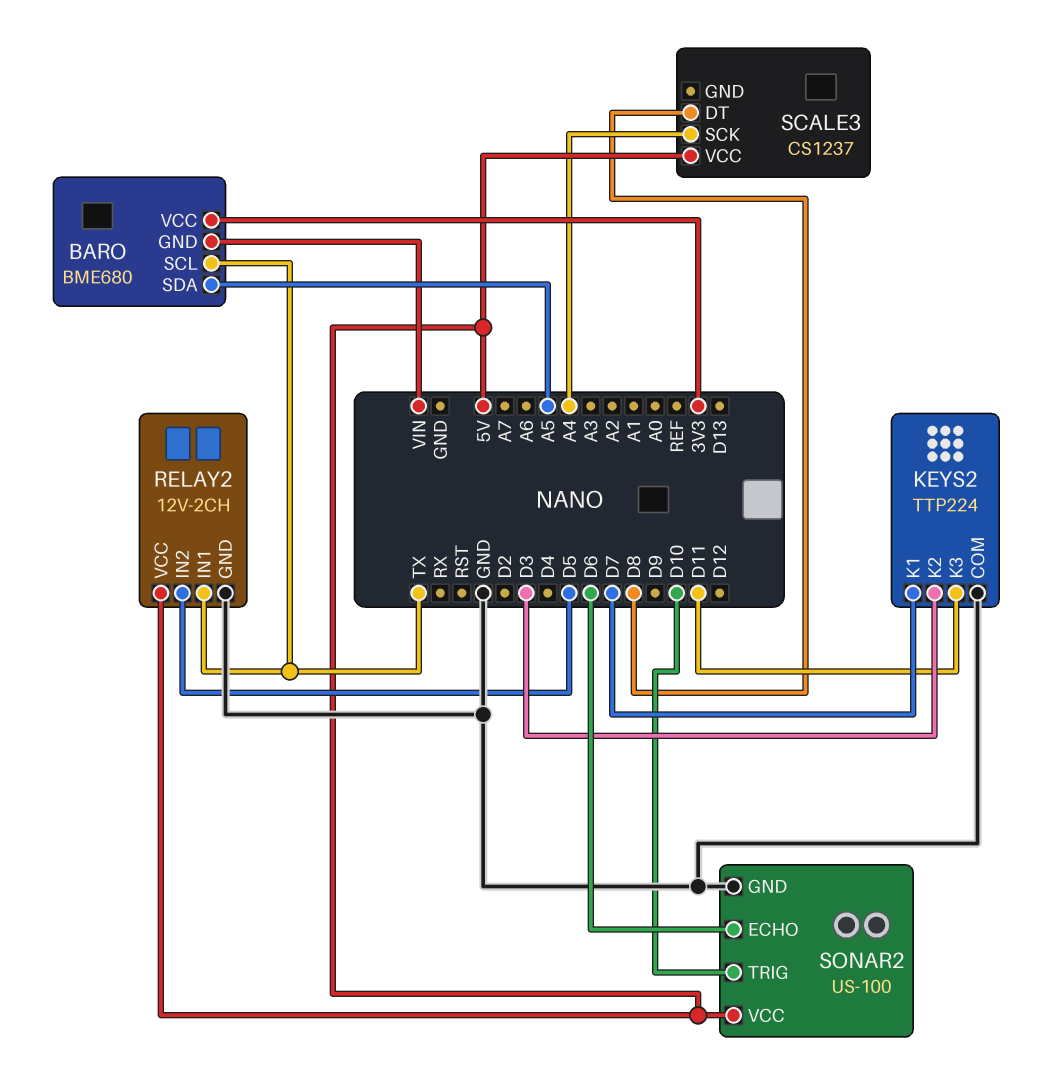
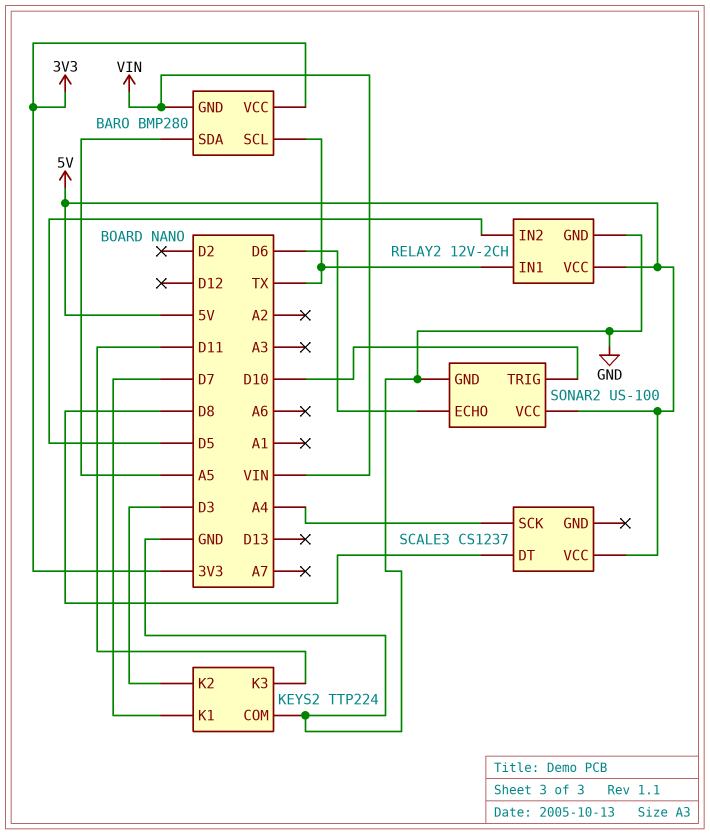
BARO: BME680 -> BMP280

